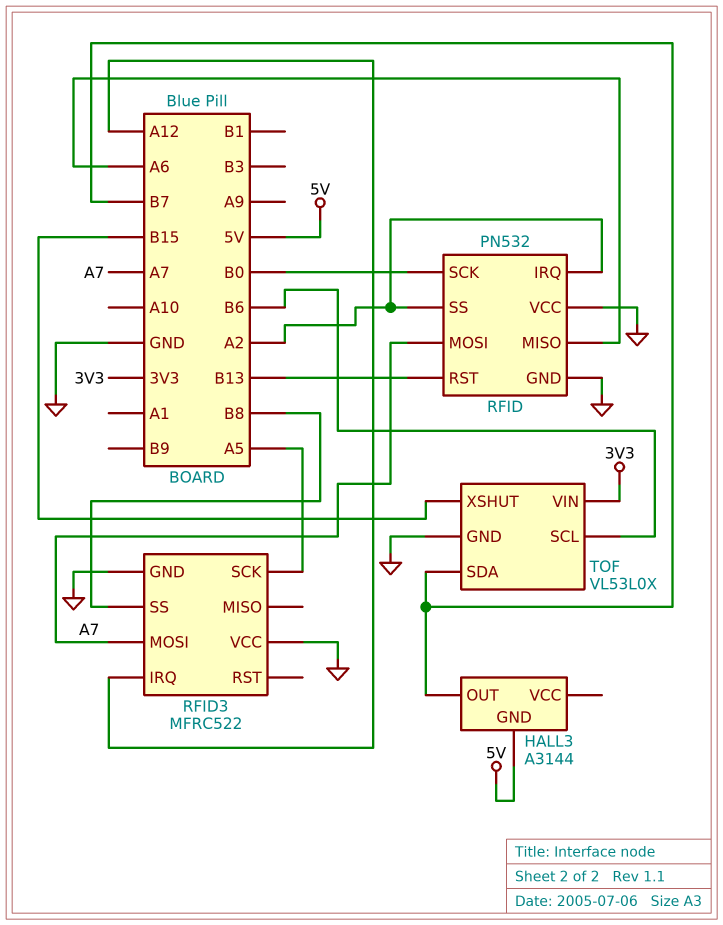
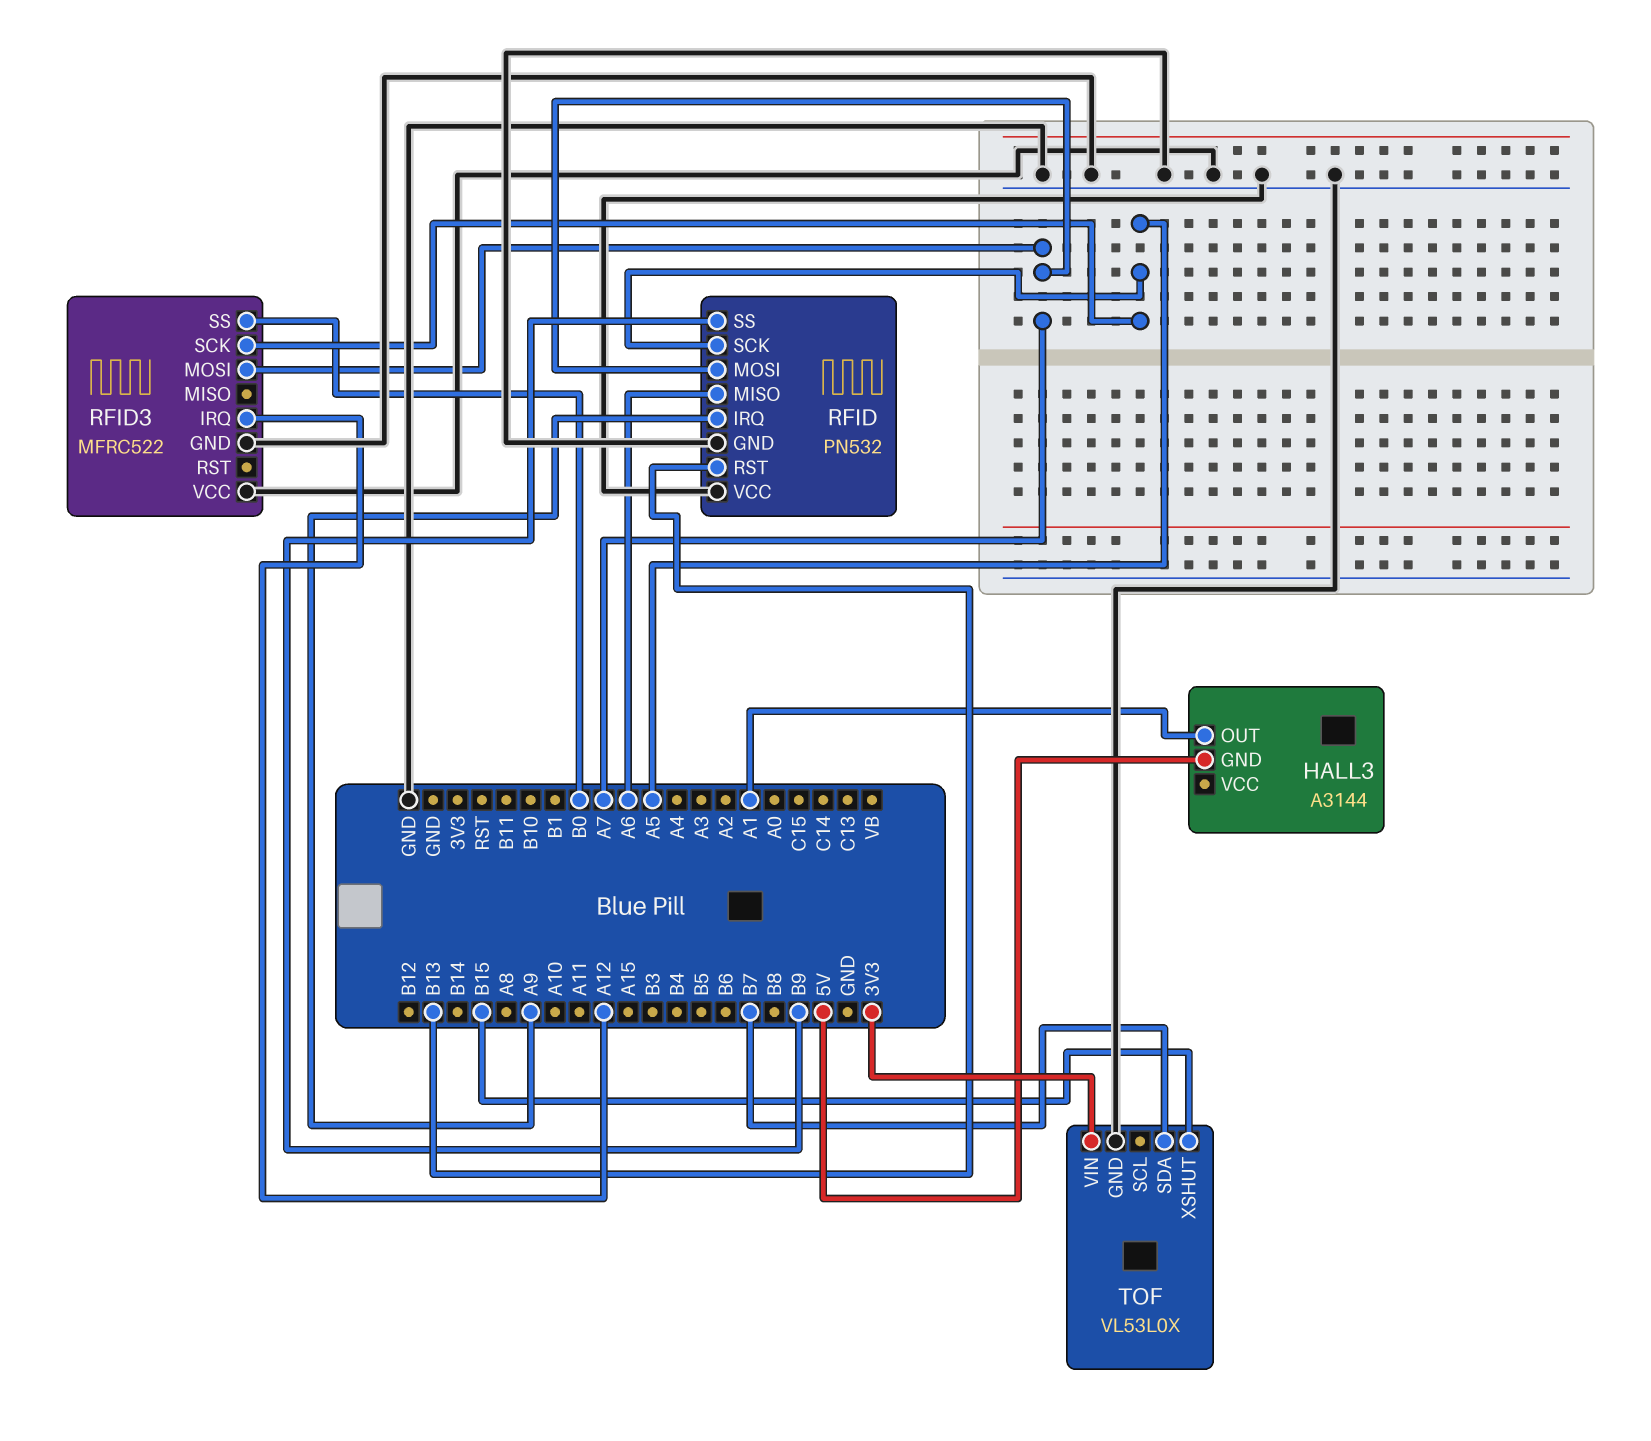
HALL3 pin OUT: B7 -> A1
RFID pin IRQ: A2 -> A9
RFID pin SCK: B0 -> A5
RFID pin SS: A2 -> B9
RFID3 pin SS: B8 -> B0
TOF pin SCL: B6 -> none

